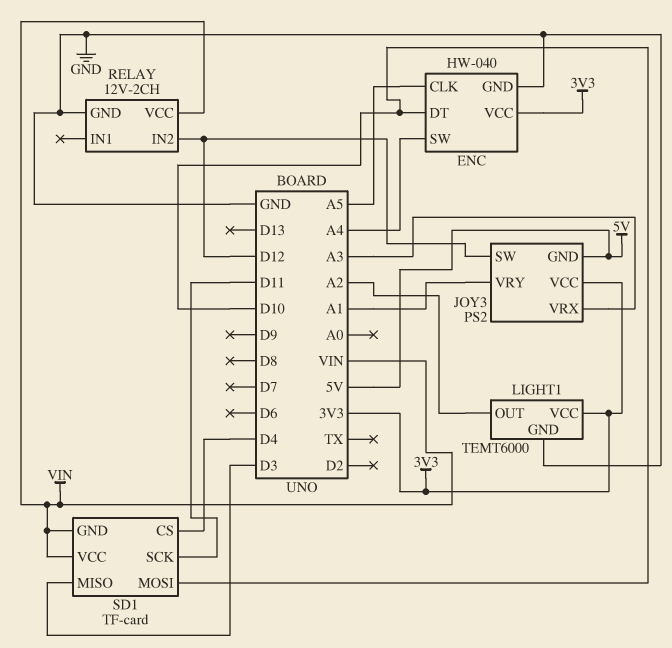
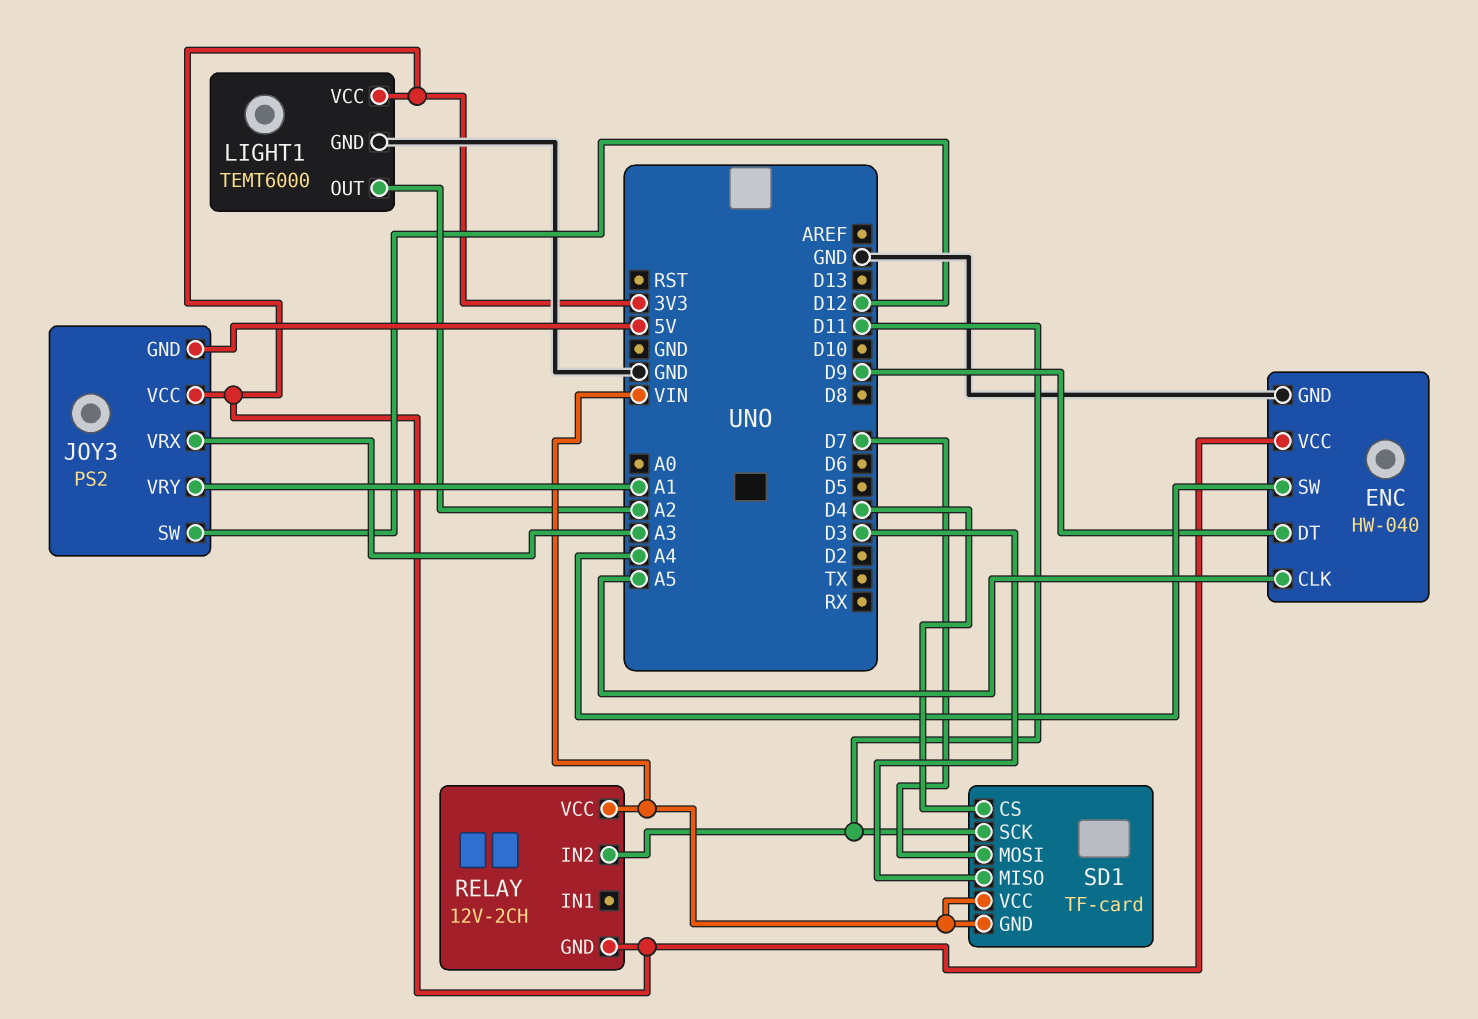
ENC pin DT: D10 -> D9
RELAY pin GND: GND -> 3V3
RELAY pin IN2: D12 -> D11
SD1 pin MOSI: D10 -> D7

